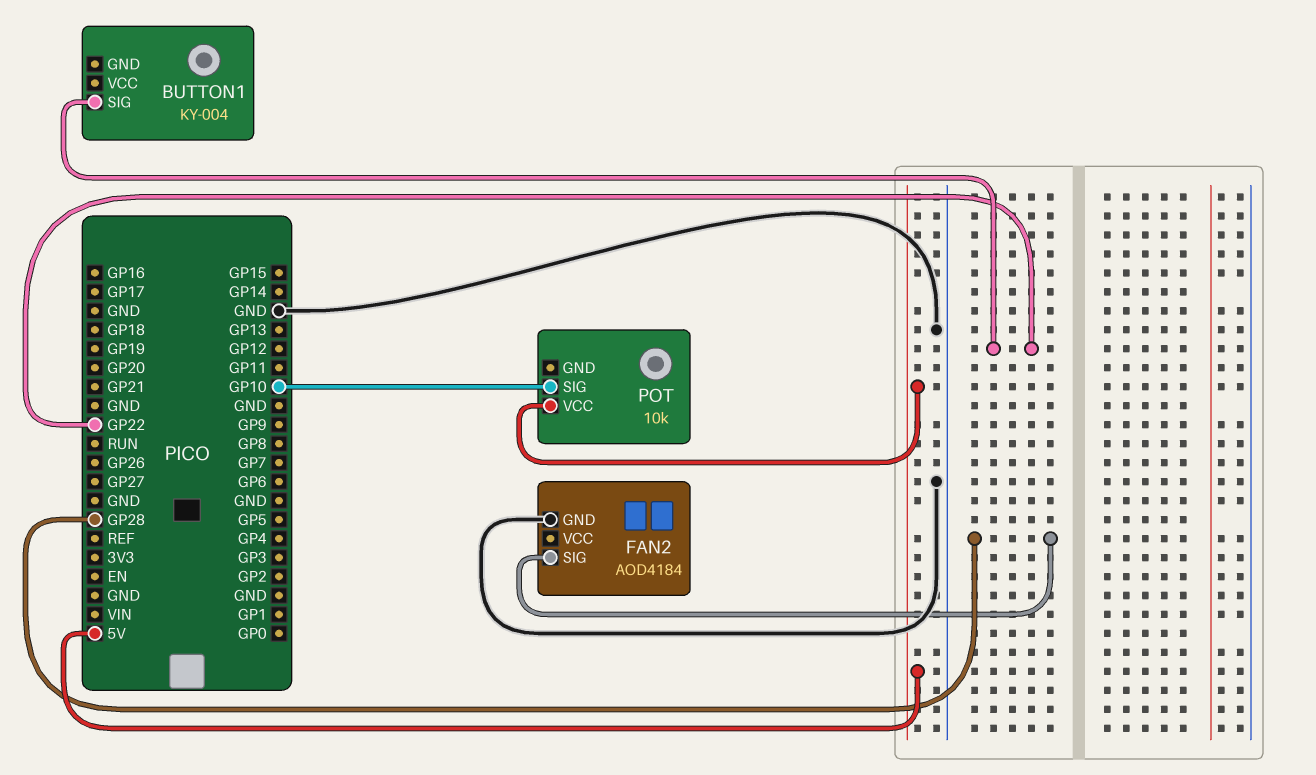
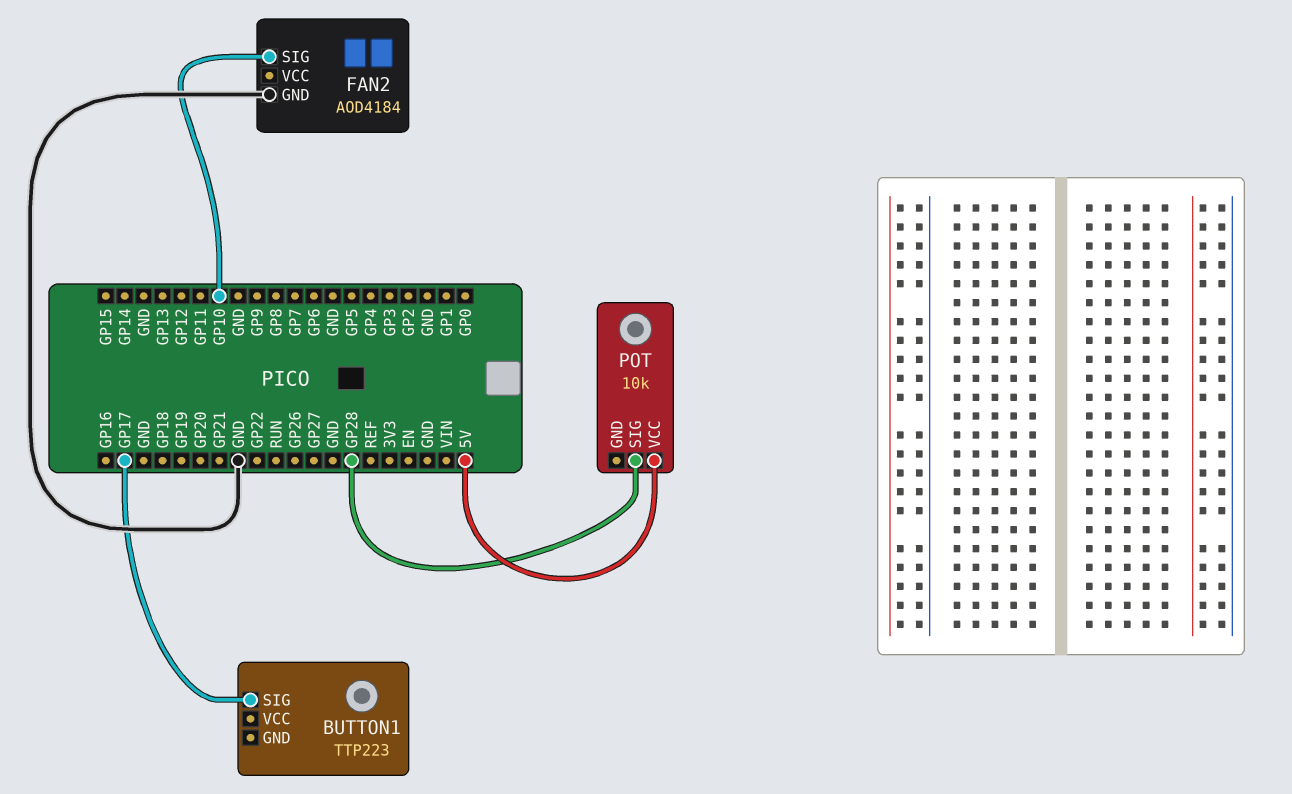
BUTTON1: KY-004 -> TTP223
BUTTON1 pin SIG: GP22 -> GP17
FAN2 pin SIG: GP28 -> GP10
POT pin SIG: GP10 -> GP28

